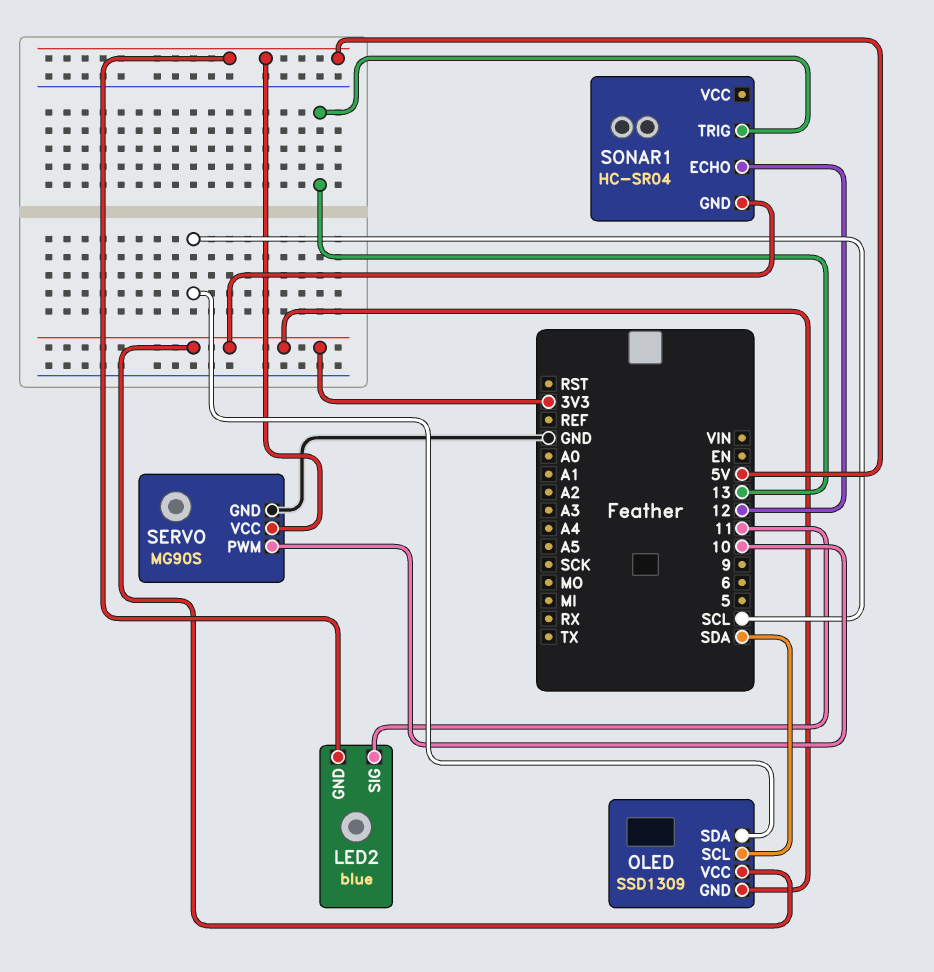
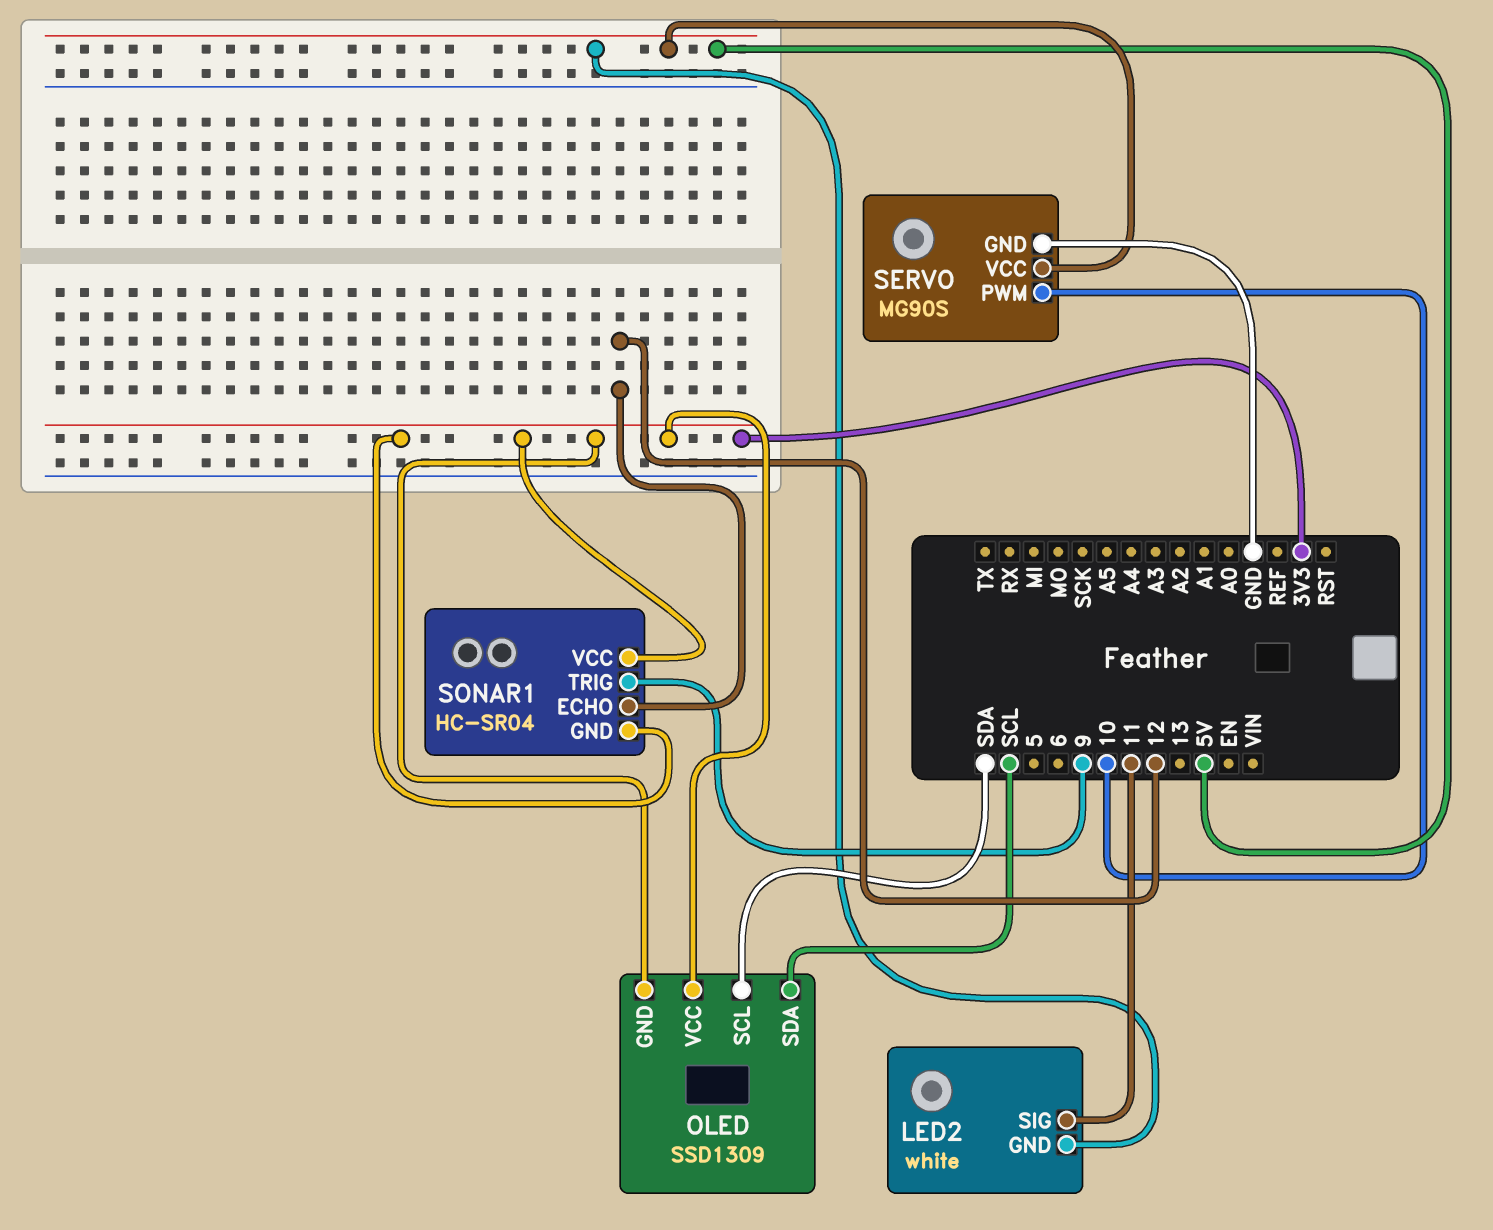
LED2: blue -> white
SONAR1 pin TRIG: 13 -> 9
SONAR1 pin VCC: none -> 3V3

